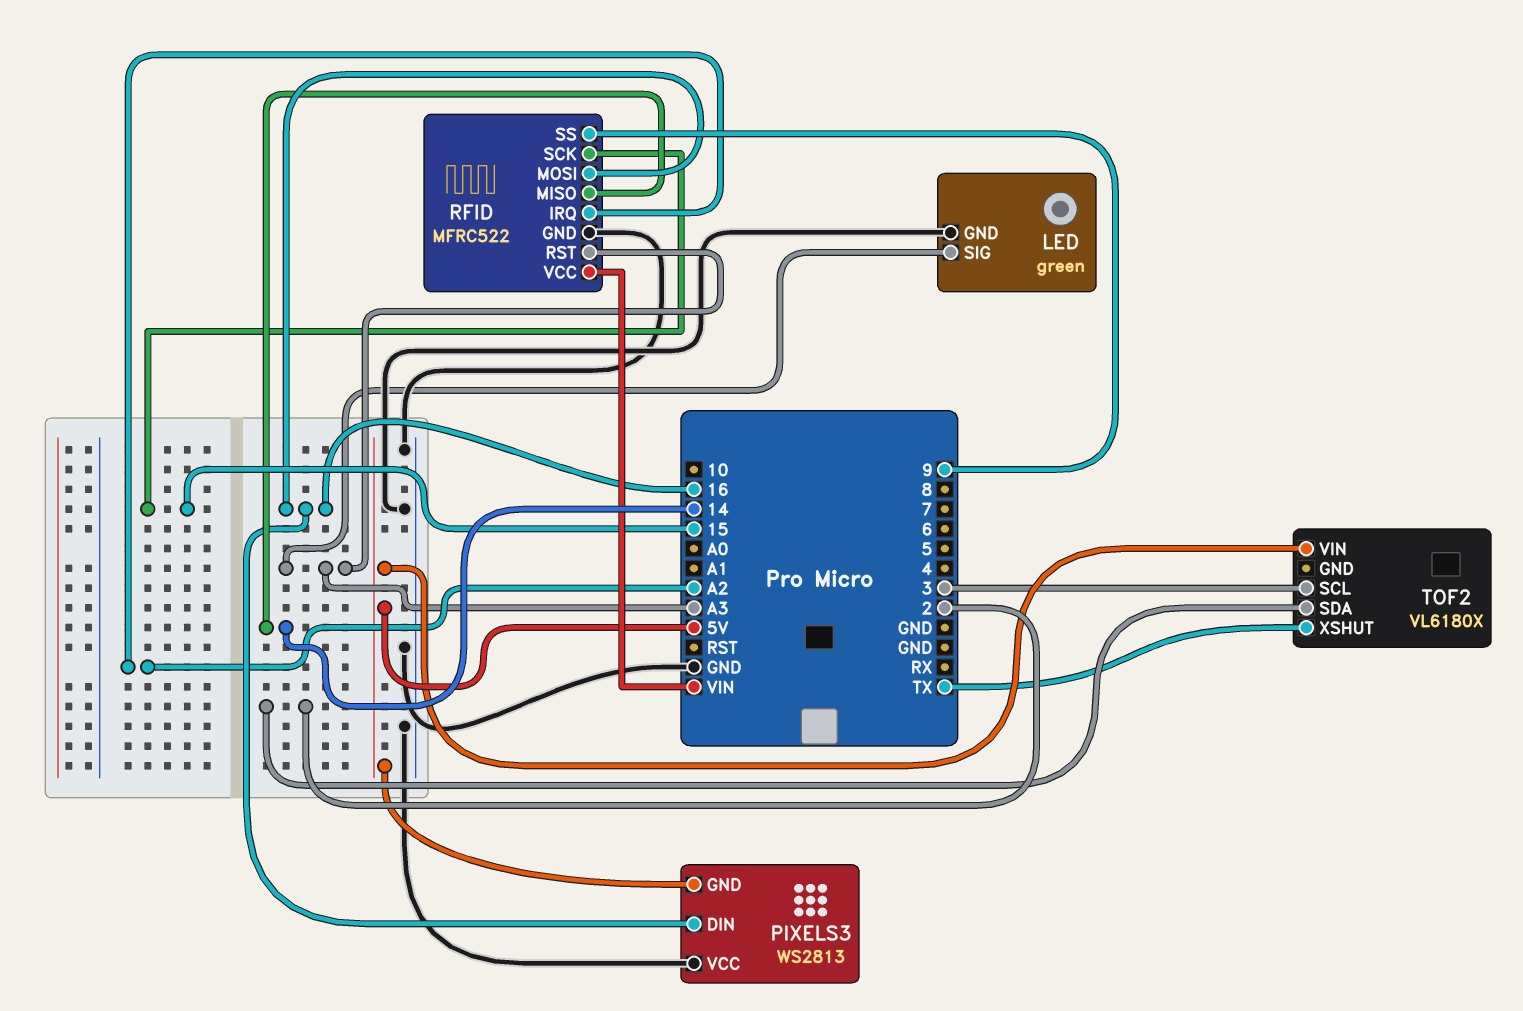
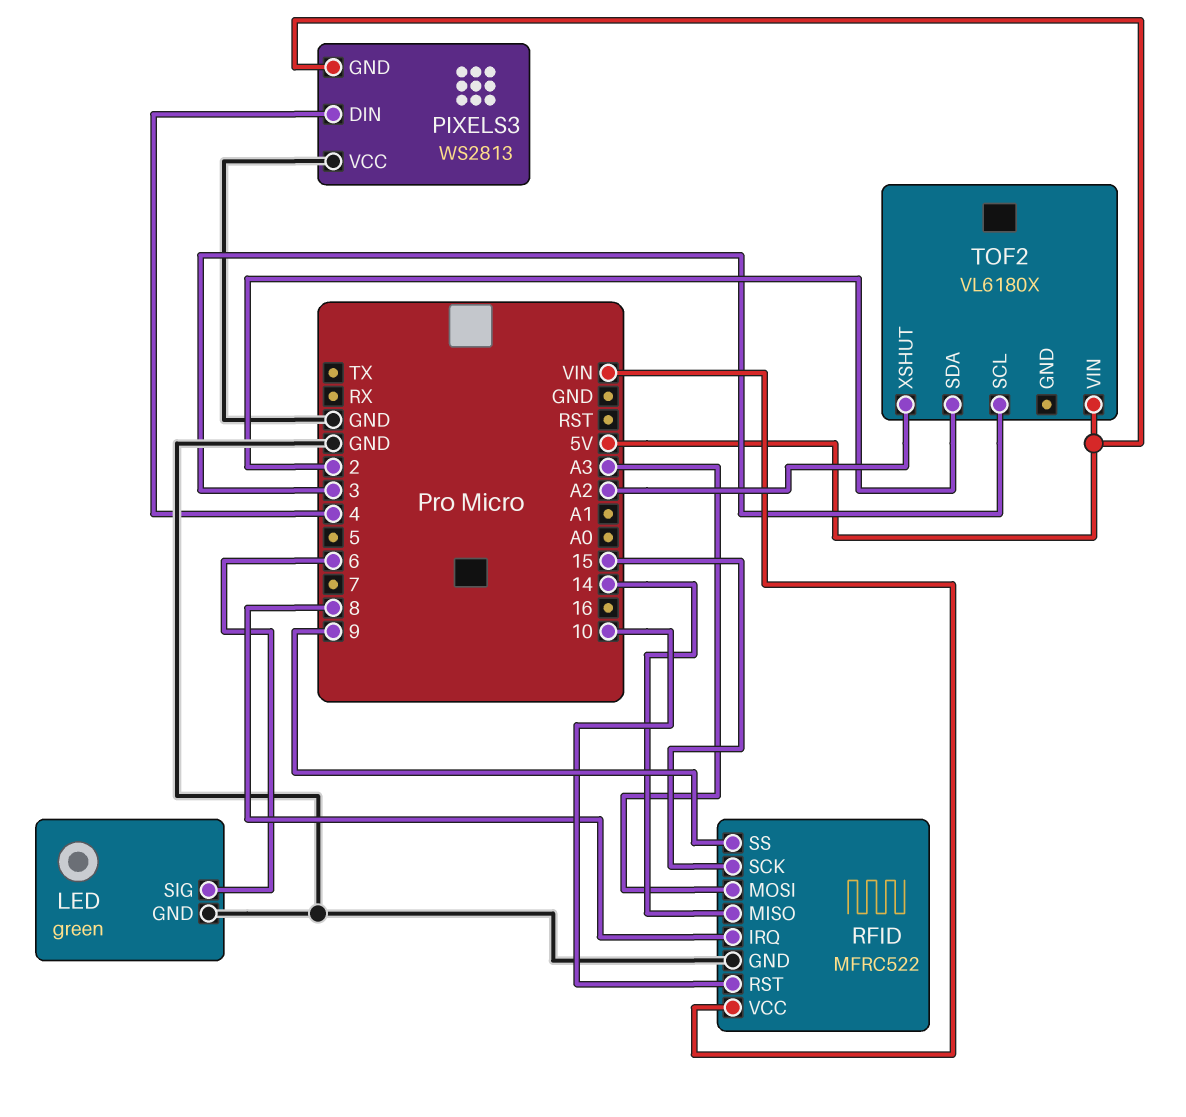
LED pin SIG: A3 -> 6
PIXELS3 pin DIN: 16 -> 4
RFID pin IRQ: A2 -> 8
RFID pin MOSI: 16 -> A3
RFID pin RST: A3 -> 10
TOF2 pin XSHUT: TX -> A2

